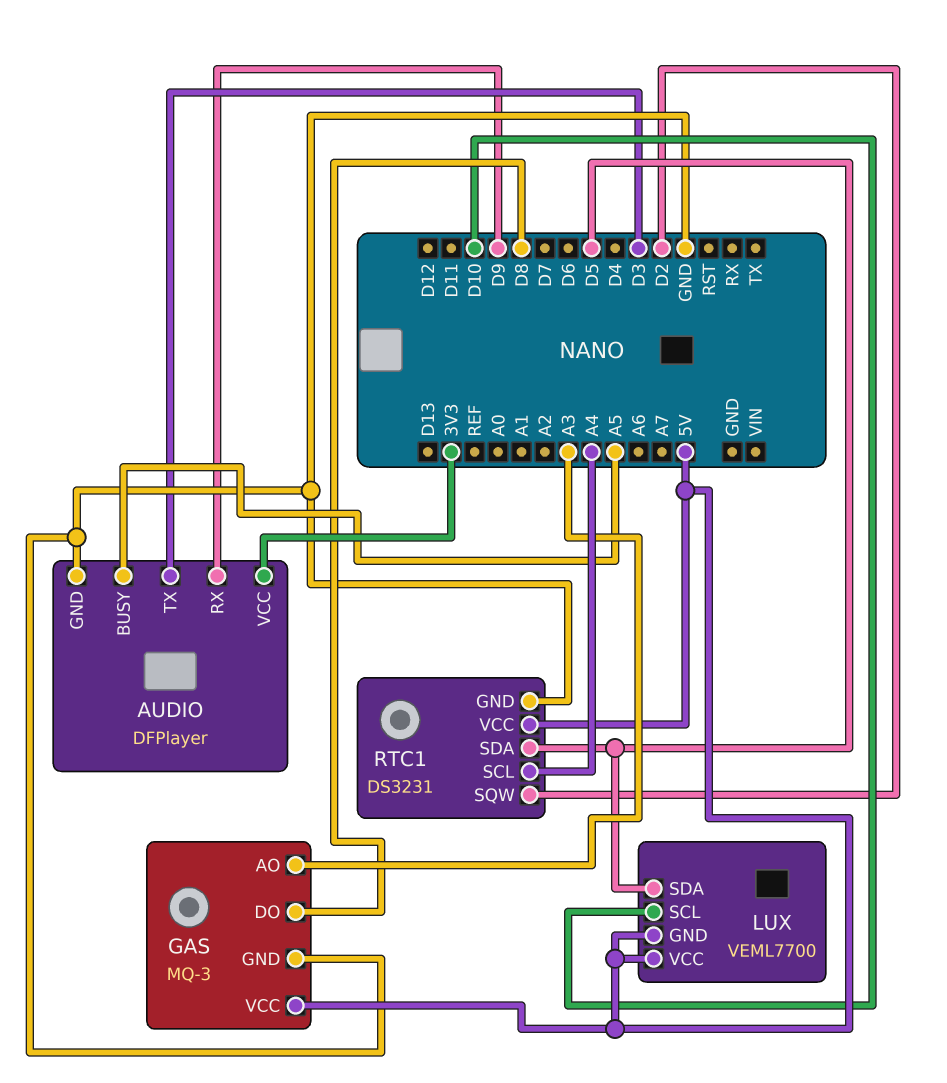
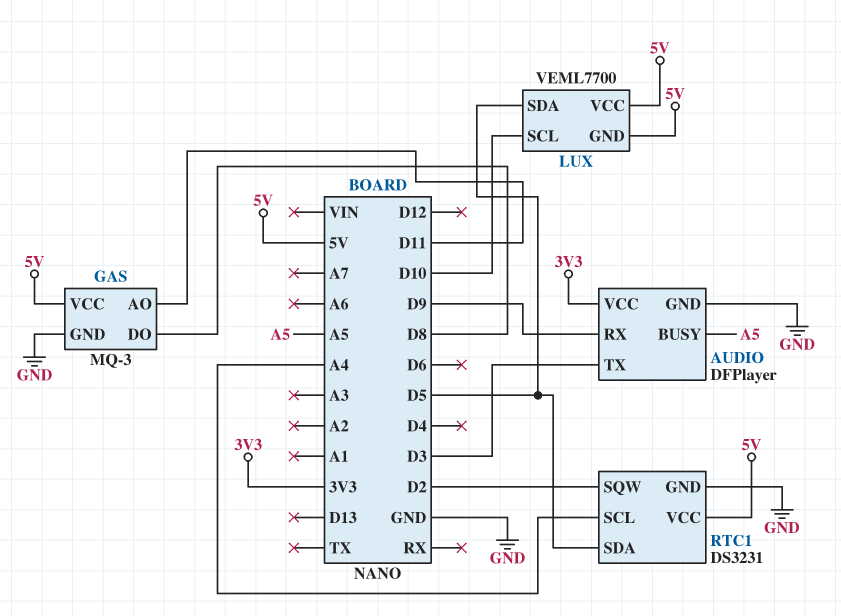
GAS pin AO: A3 -> D11

